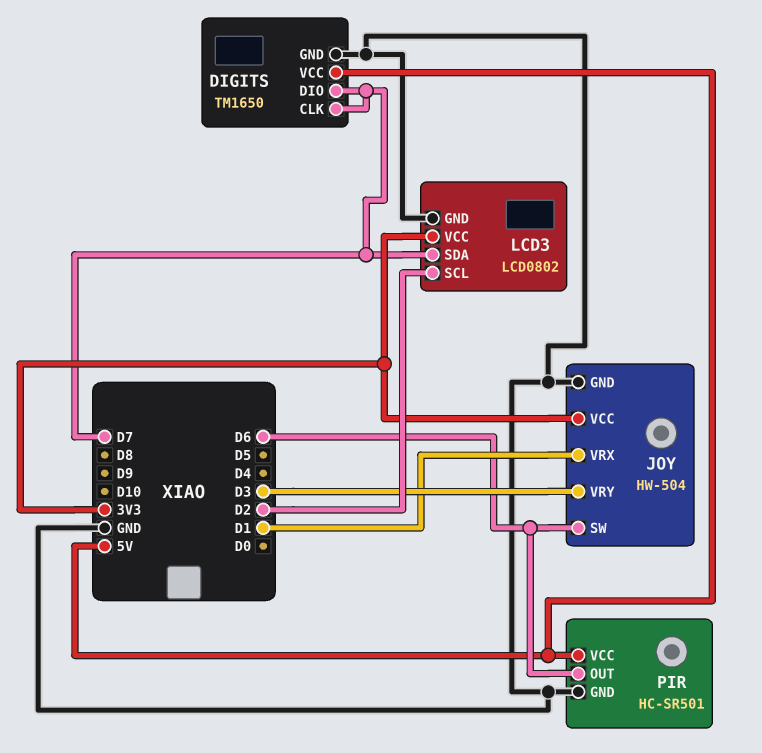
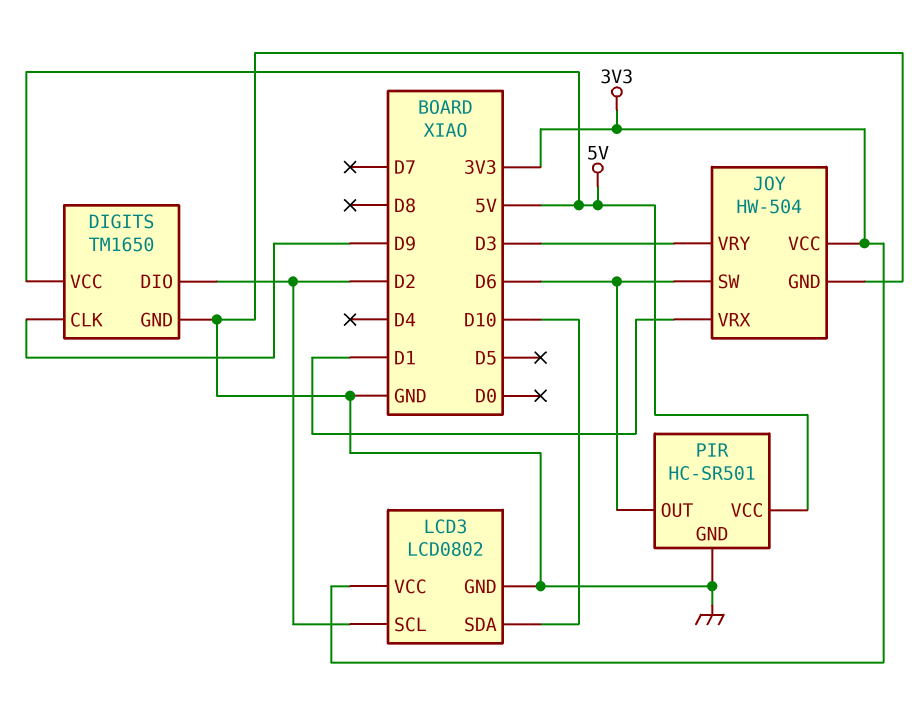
DIGITS pin CLK: D7 -> D9
DIGITS pin DIO: D7 -> D2
LCD3 pin SDA: D7 -> D10

